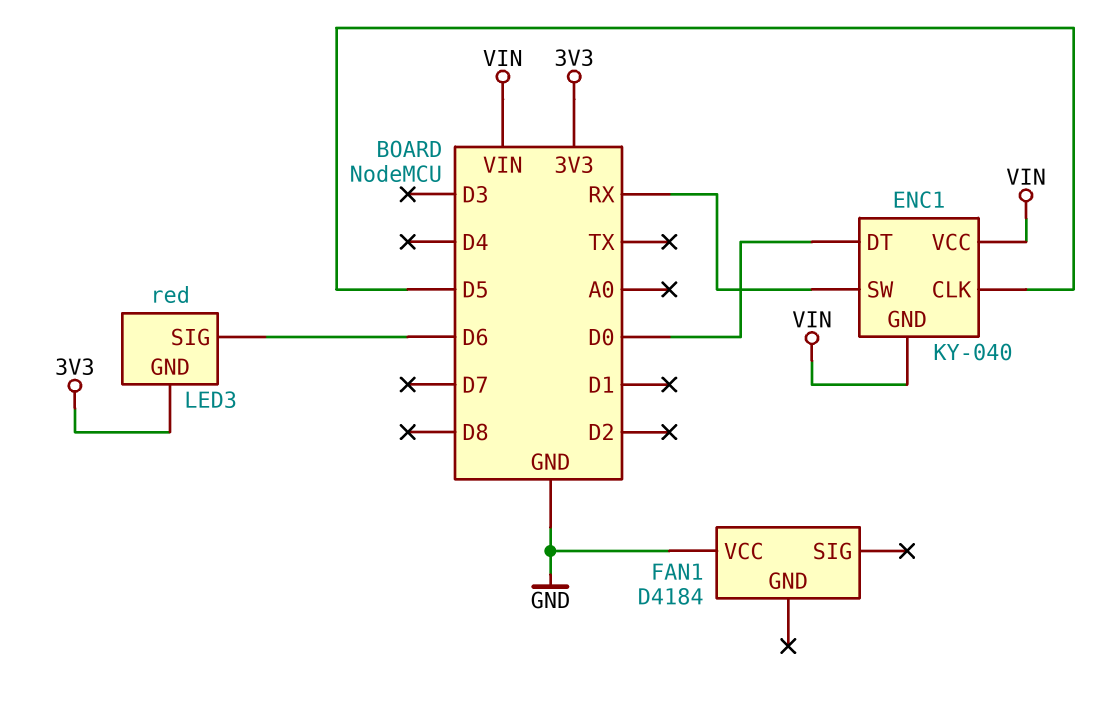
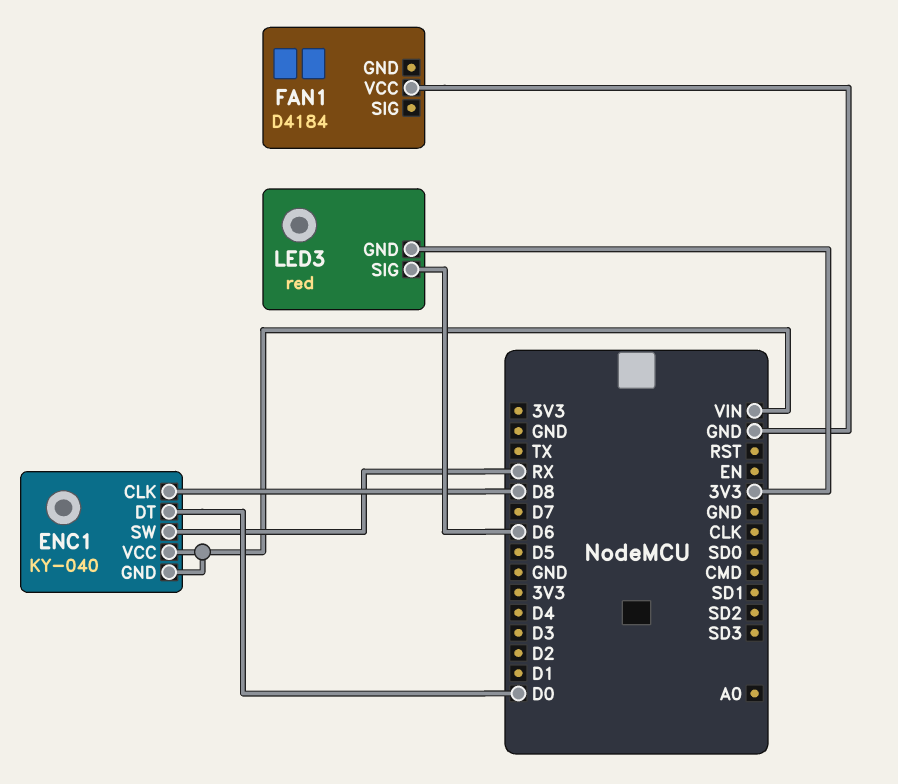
ENC1 pin CLK: D5 -> D8

